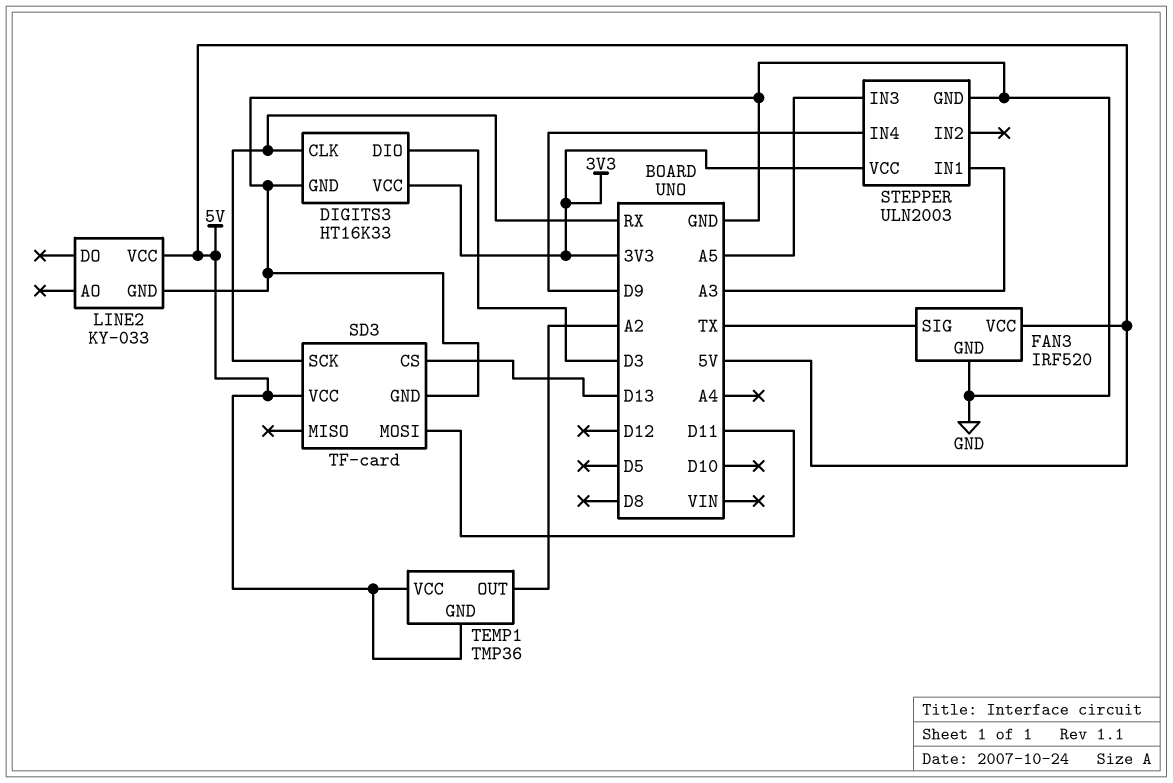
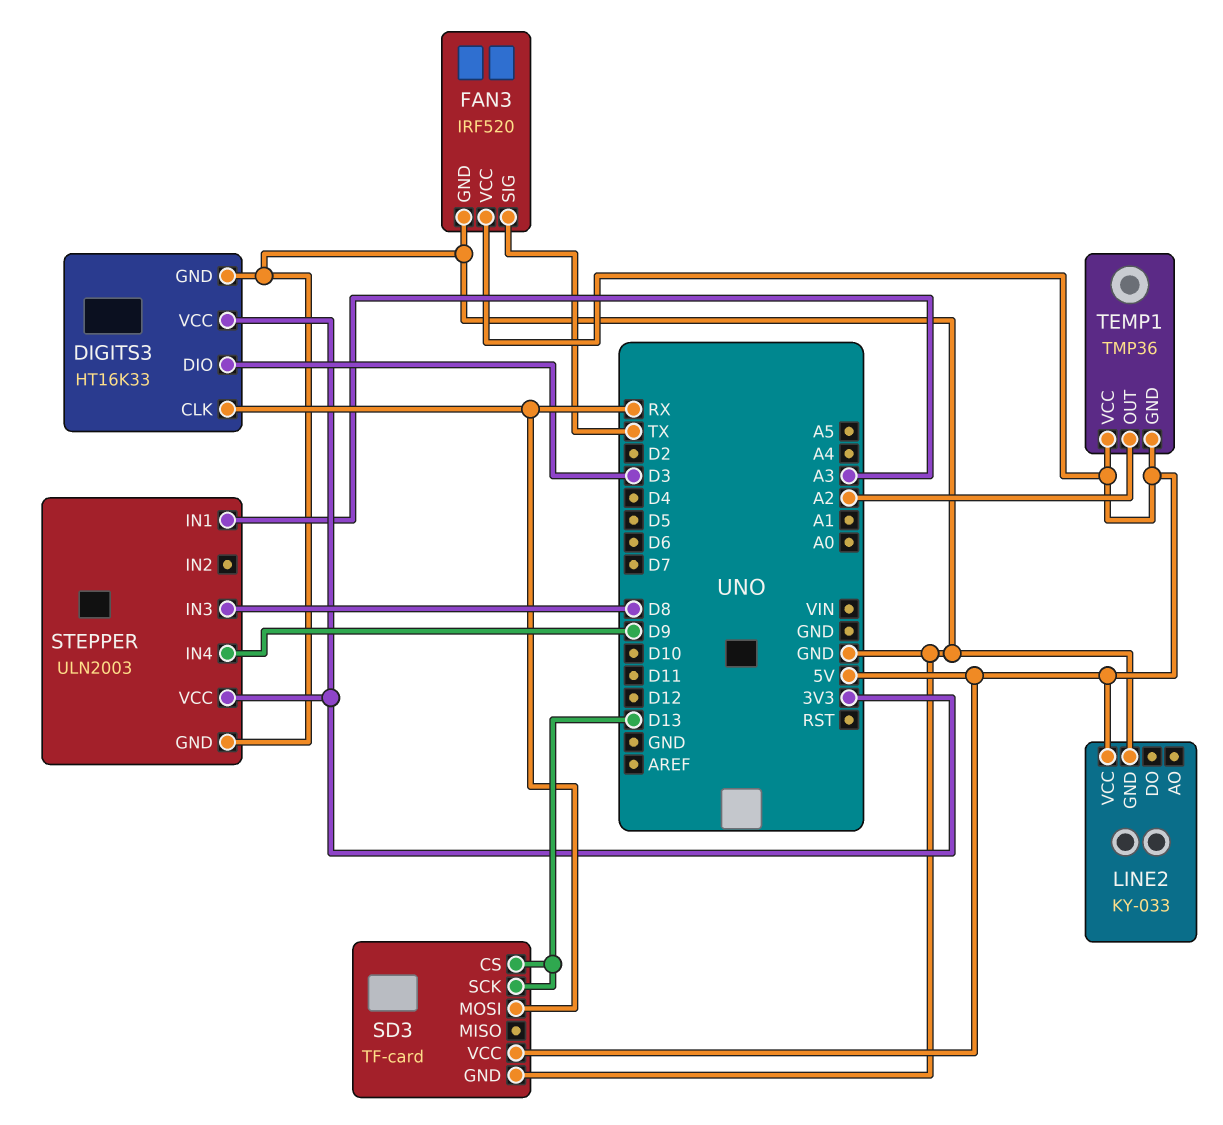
SD3 pin MOSI: D11 -> RX
SD3 pin SCK: RX -> D13
STEPPER pin IN3: A5 -> D8

